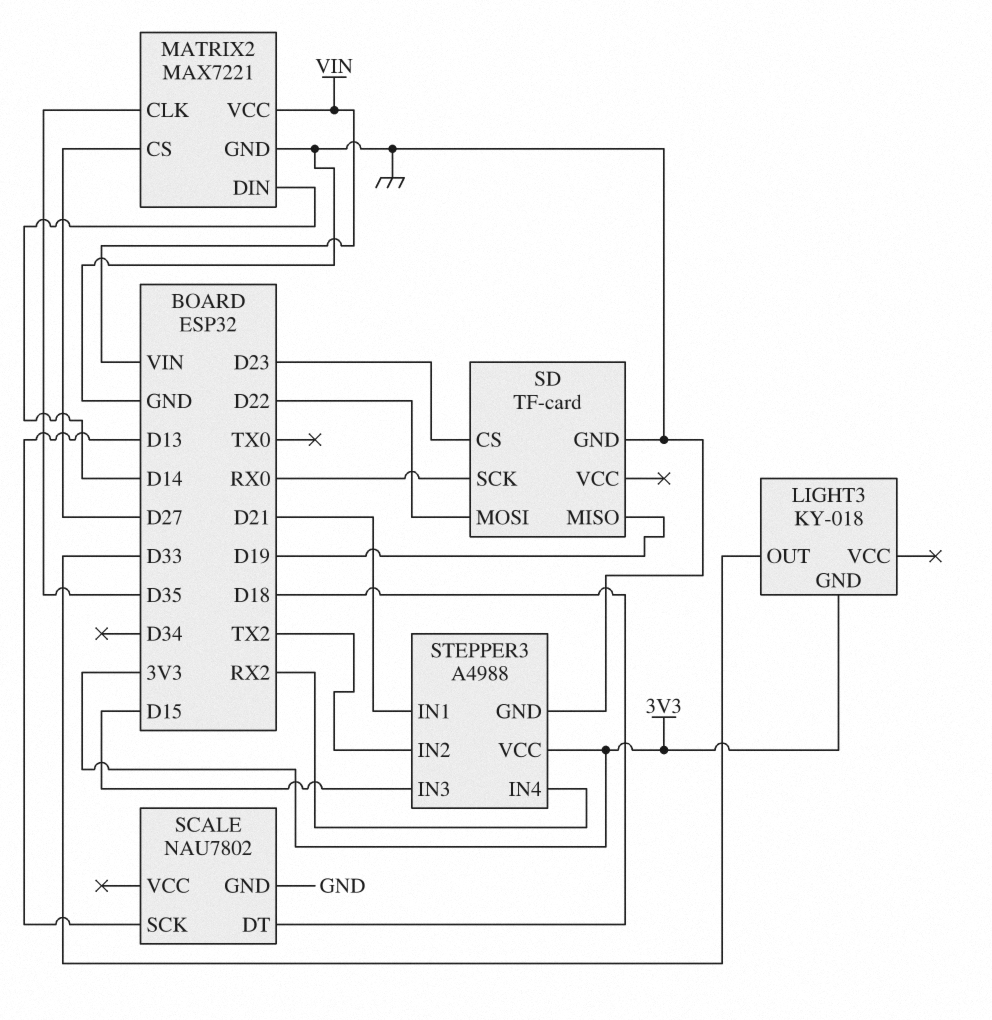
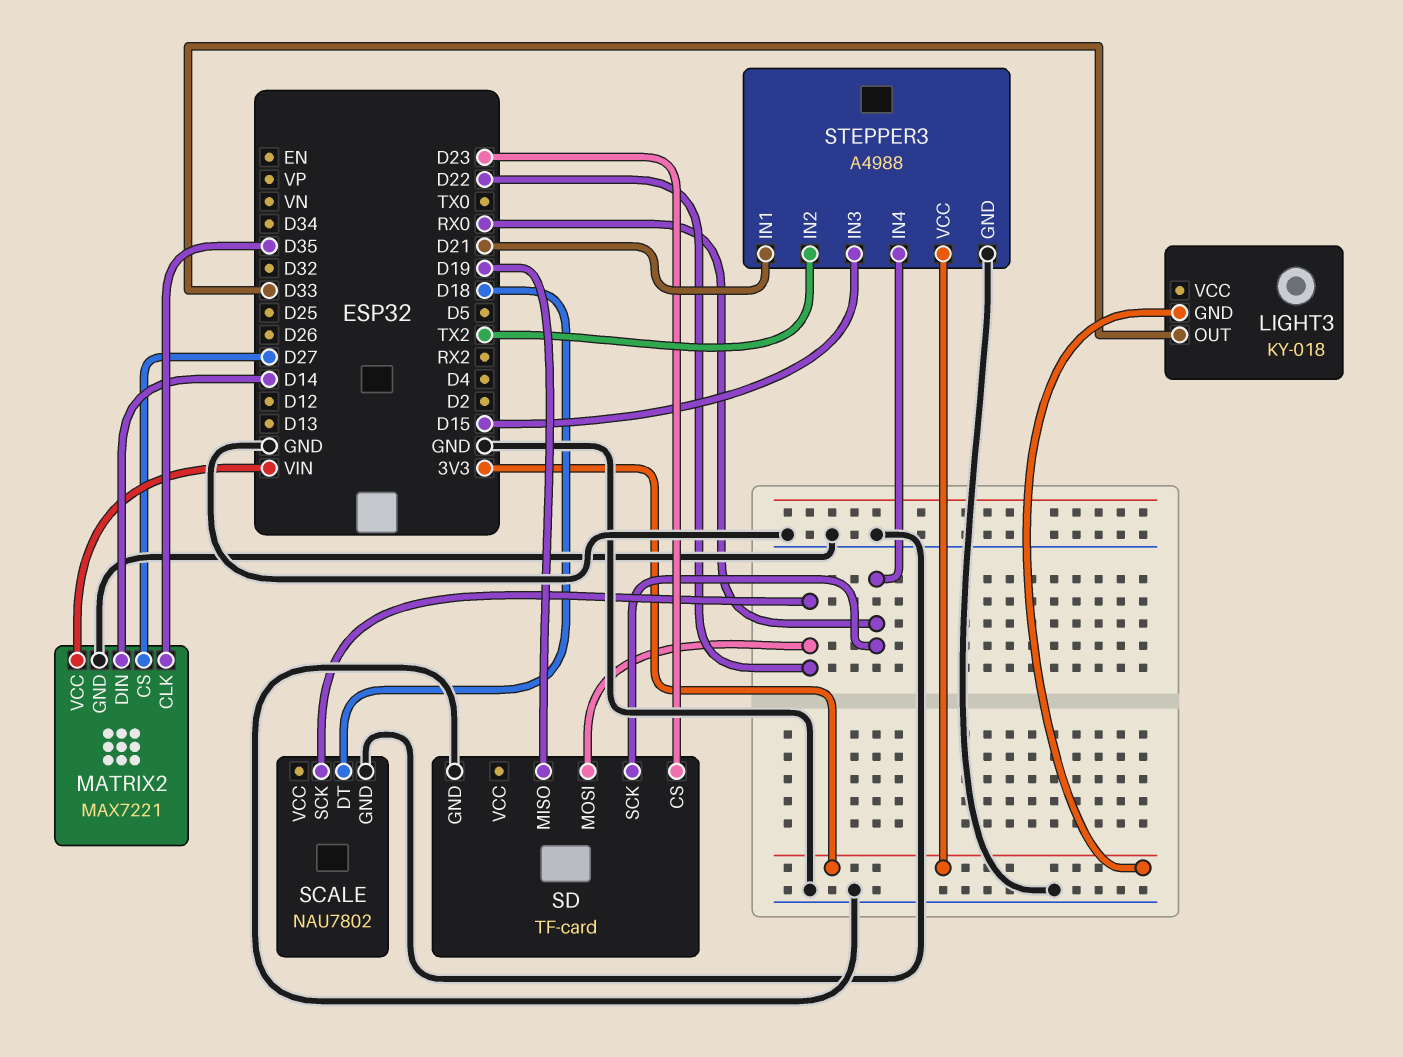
SCALE pin SCK: D13 -> D22
STEPPER3 pin IN4: RX2 -> RX0

